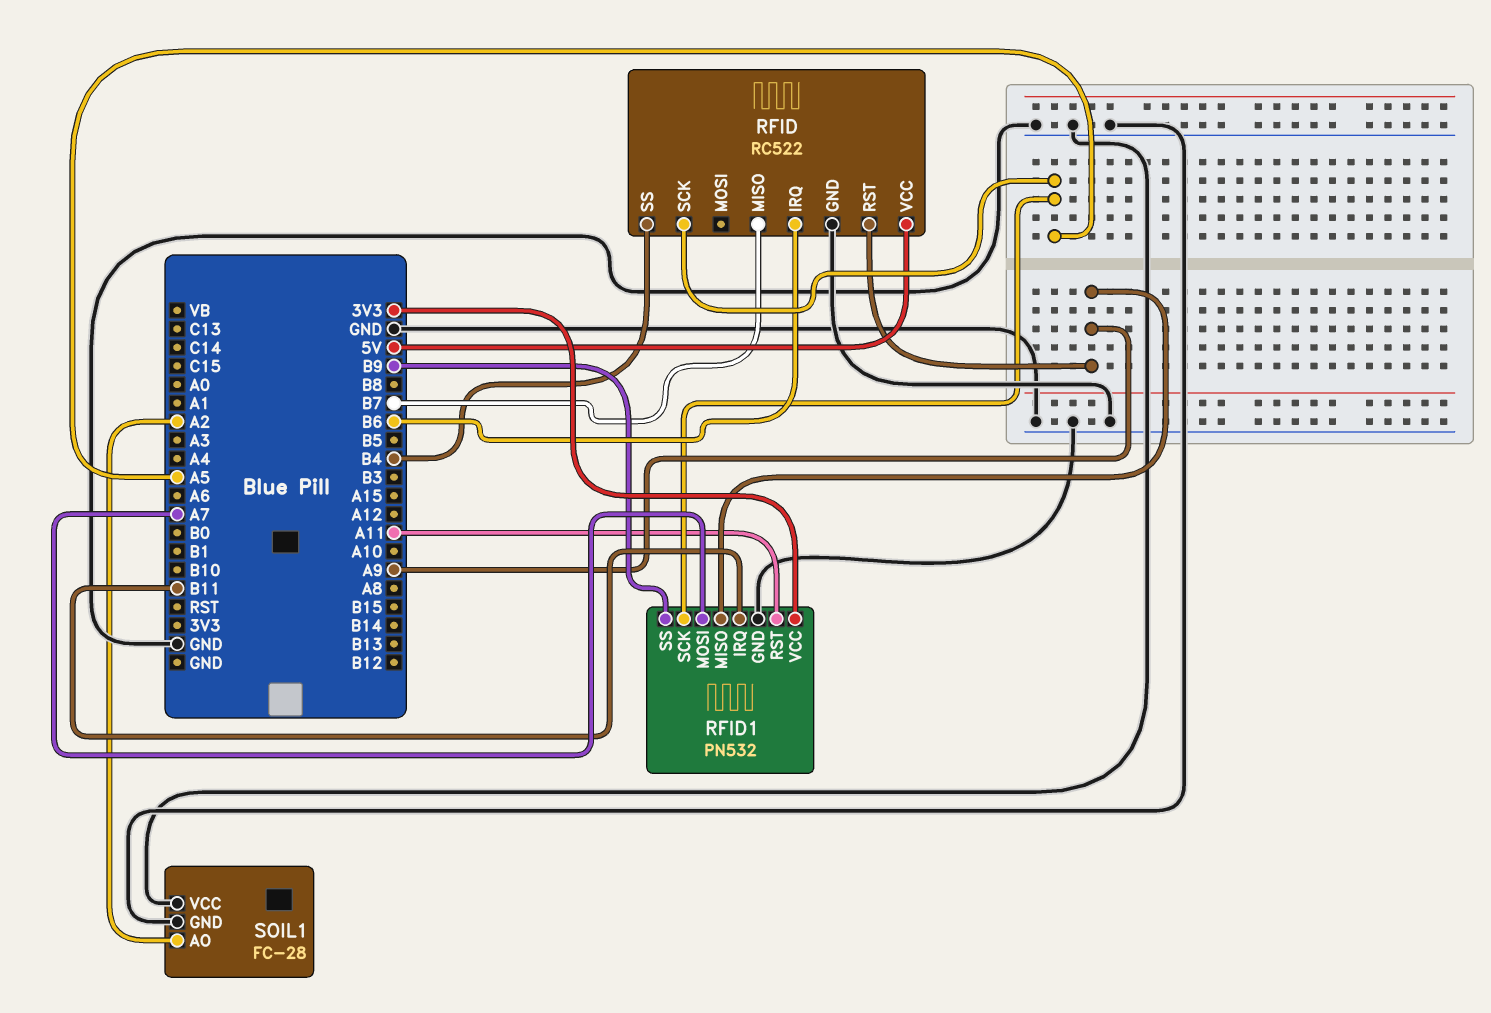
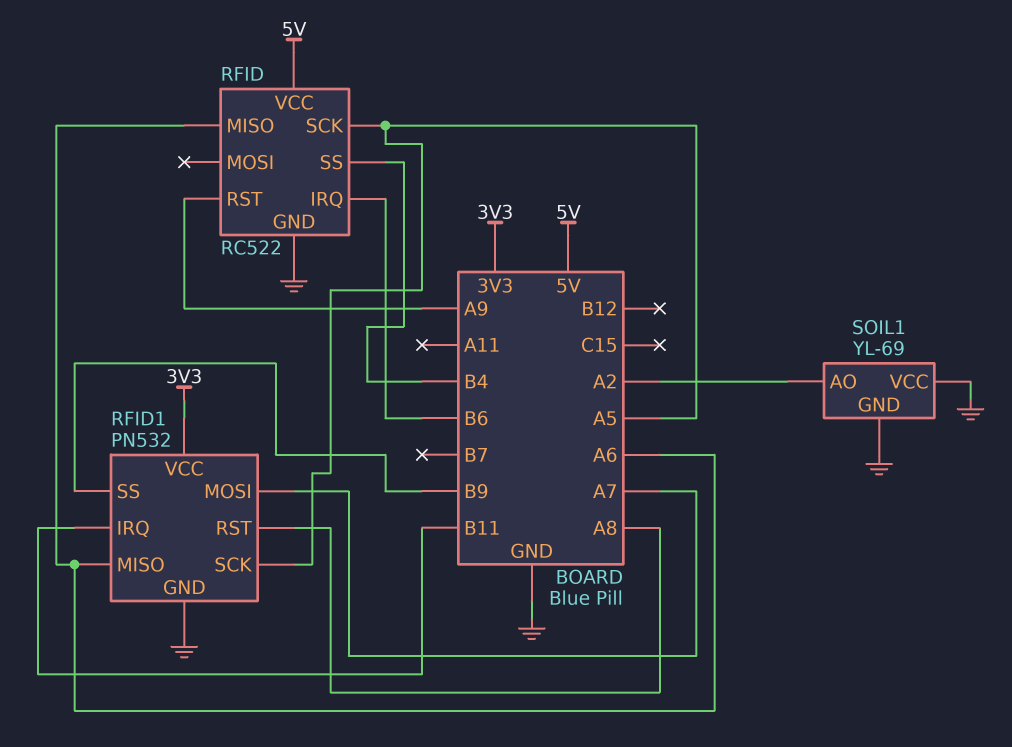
RFID pin MISO: B7 -> A6
RFID1 pin MISO: A9 -> A6
RFID1 pin RST: A11 -> A8
SOIL1: FC-28 -> YL-69

